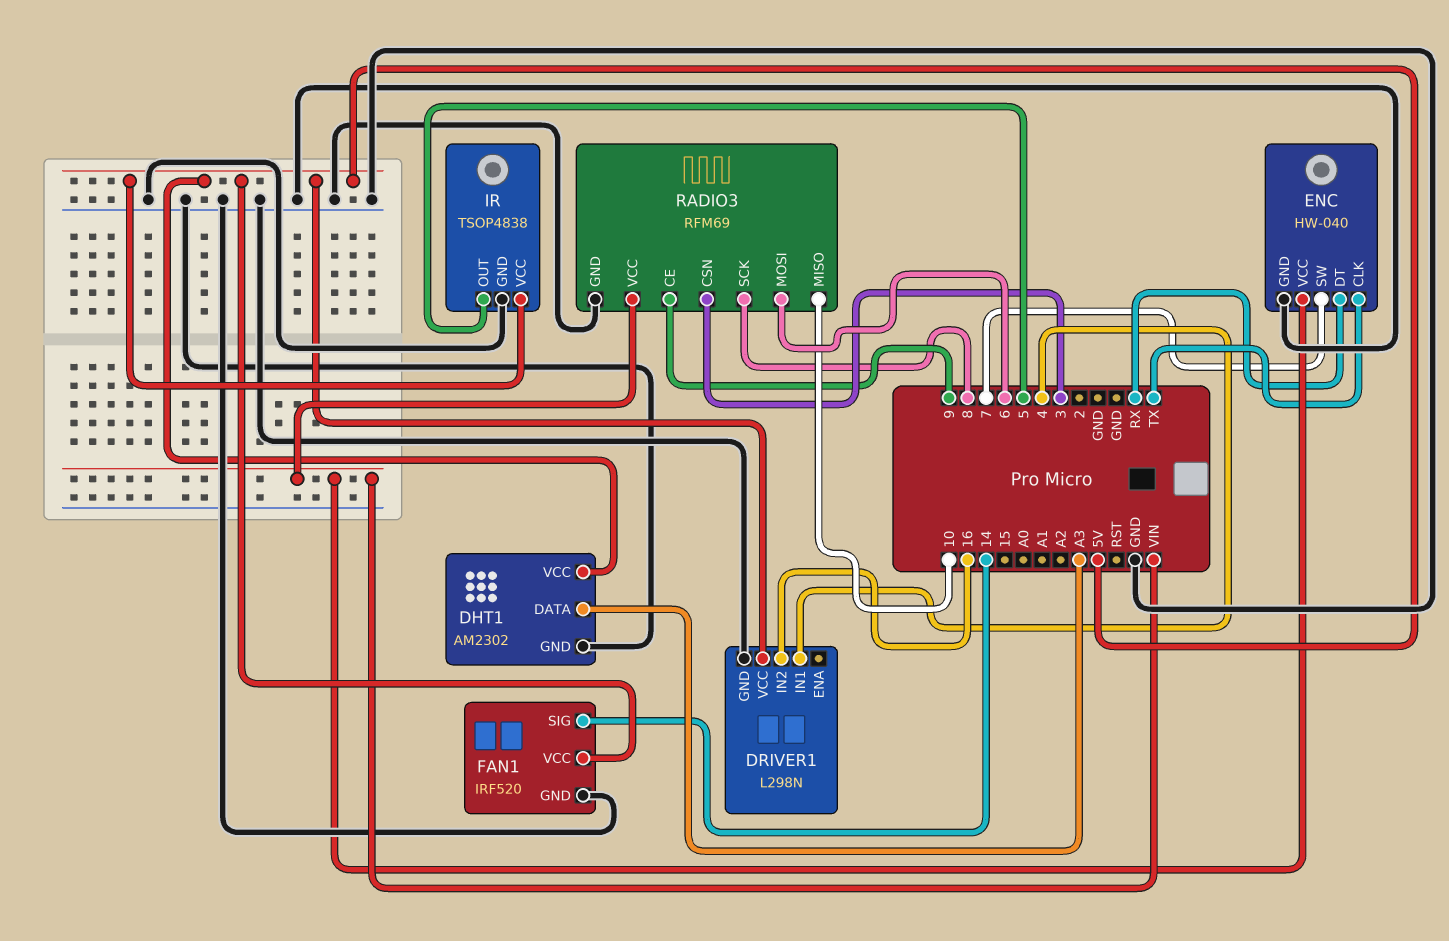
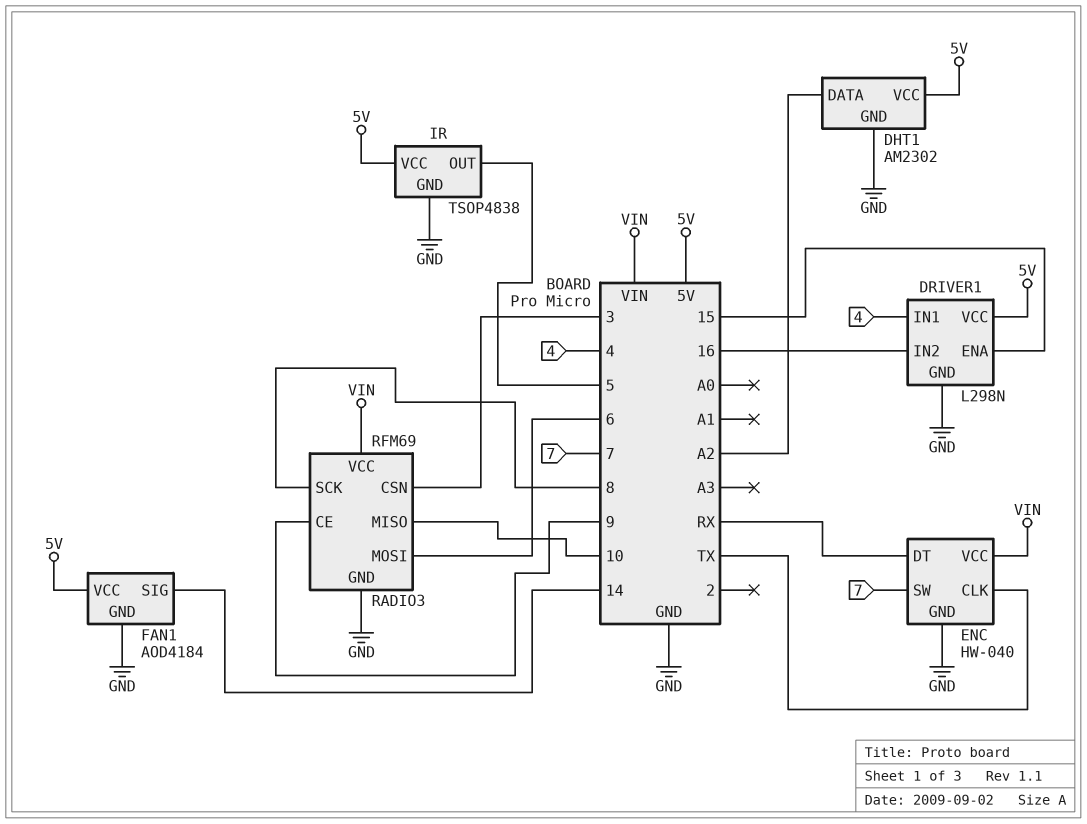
DHT1 pin DATA: A3 -> A2
DRIVER1 pin ENA: none -> 15
FAN1: IRF520 -> AOD4184

